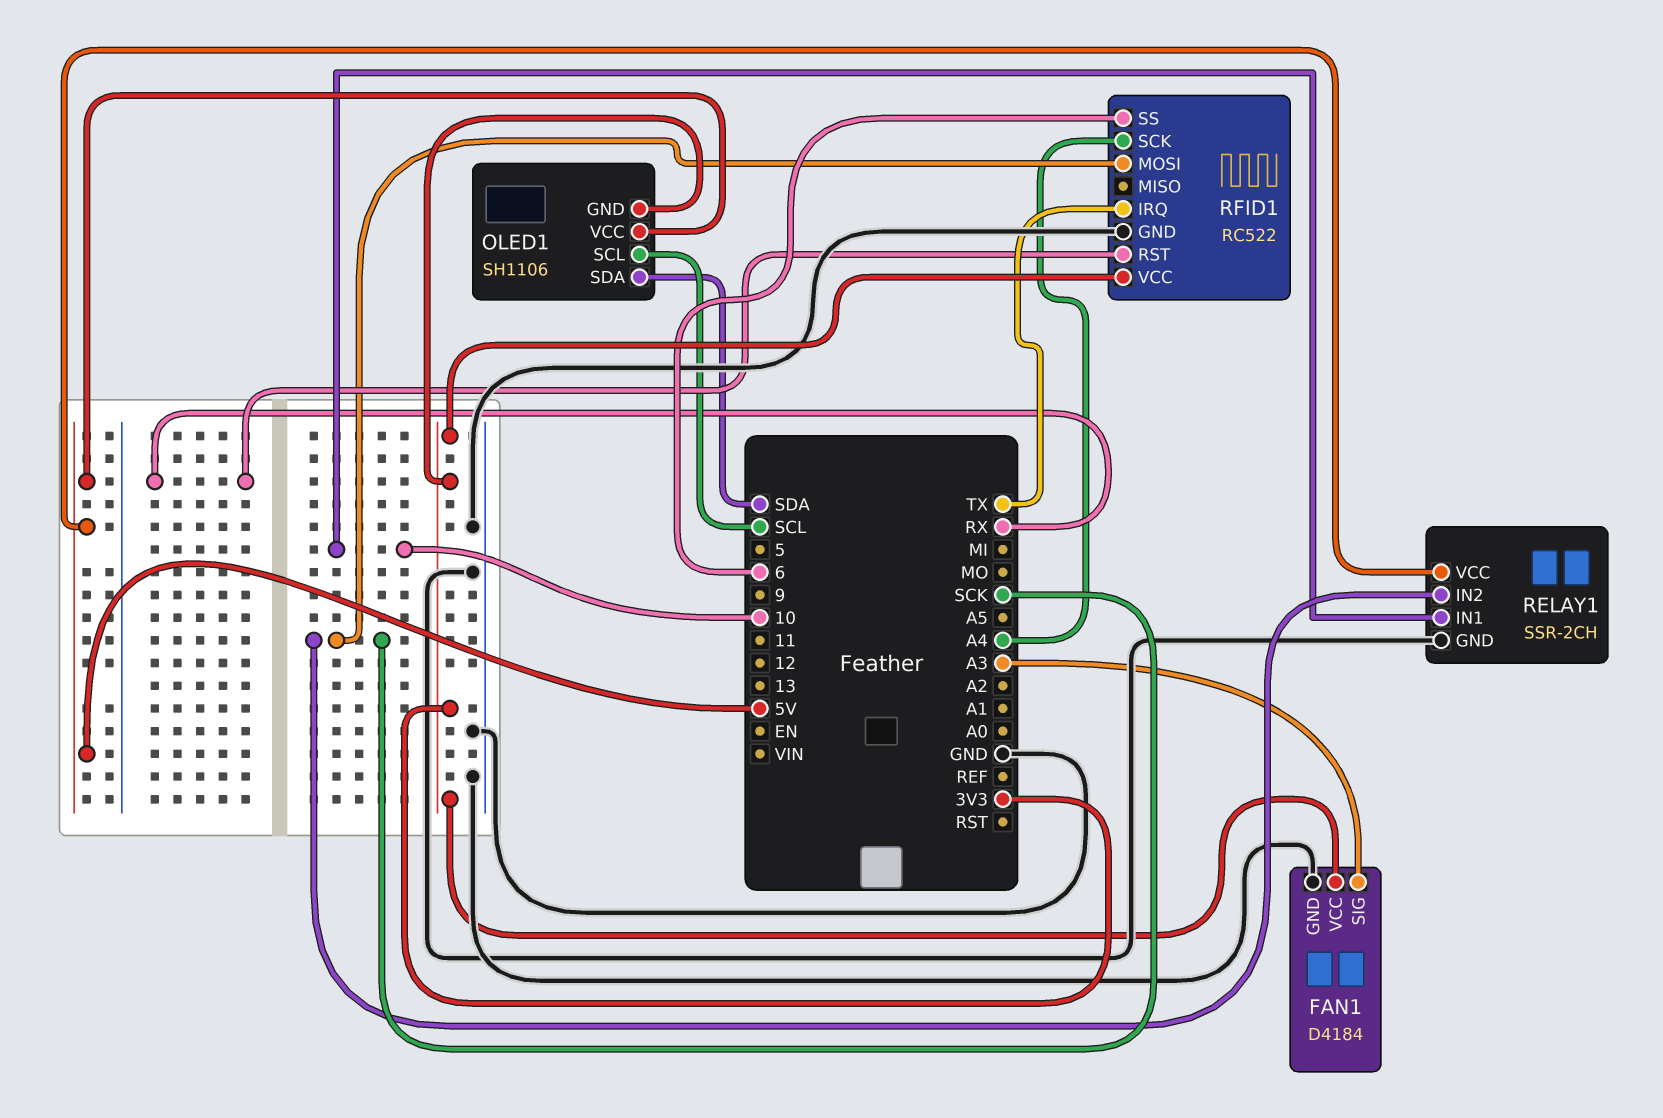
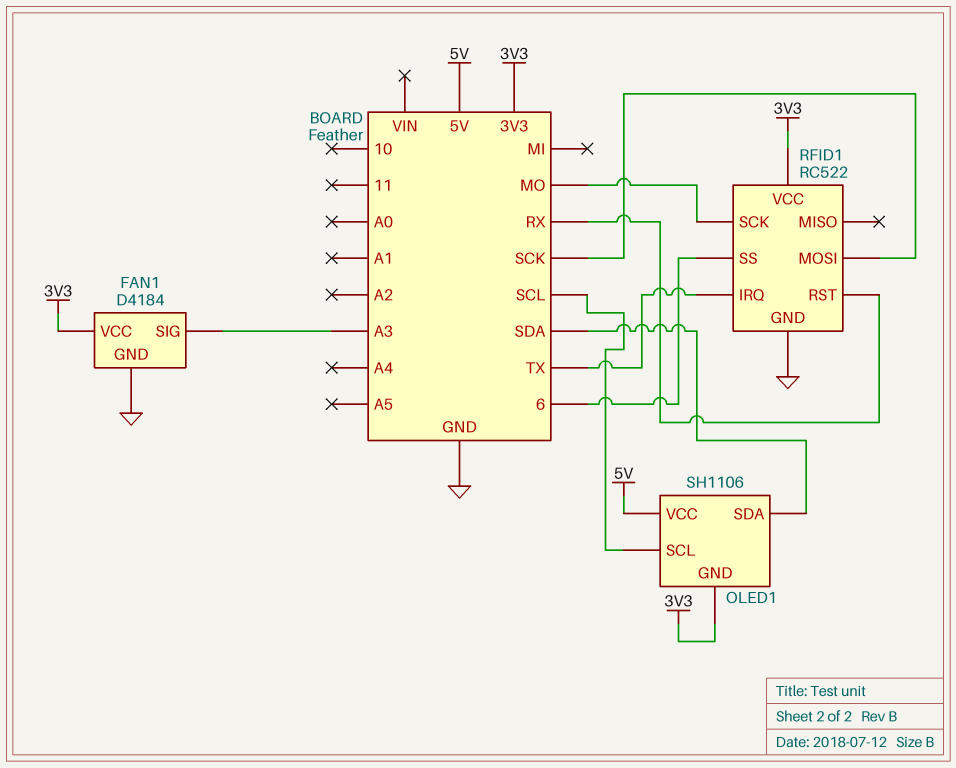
RELAY1: SSR-2CH -> none
RELAY1 pin GND: GND -> none
RELAY1 pin IN1: 10 -> none
RELAY1 pin IN2: SCK -> none
RELAY1 pin VCC: 5V -> none
RFID1 pin SCK: A4 -> MO

